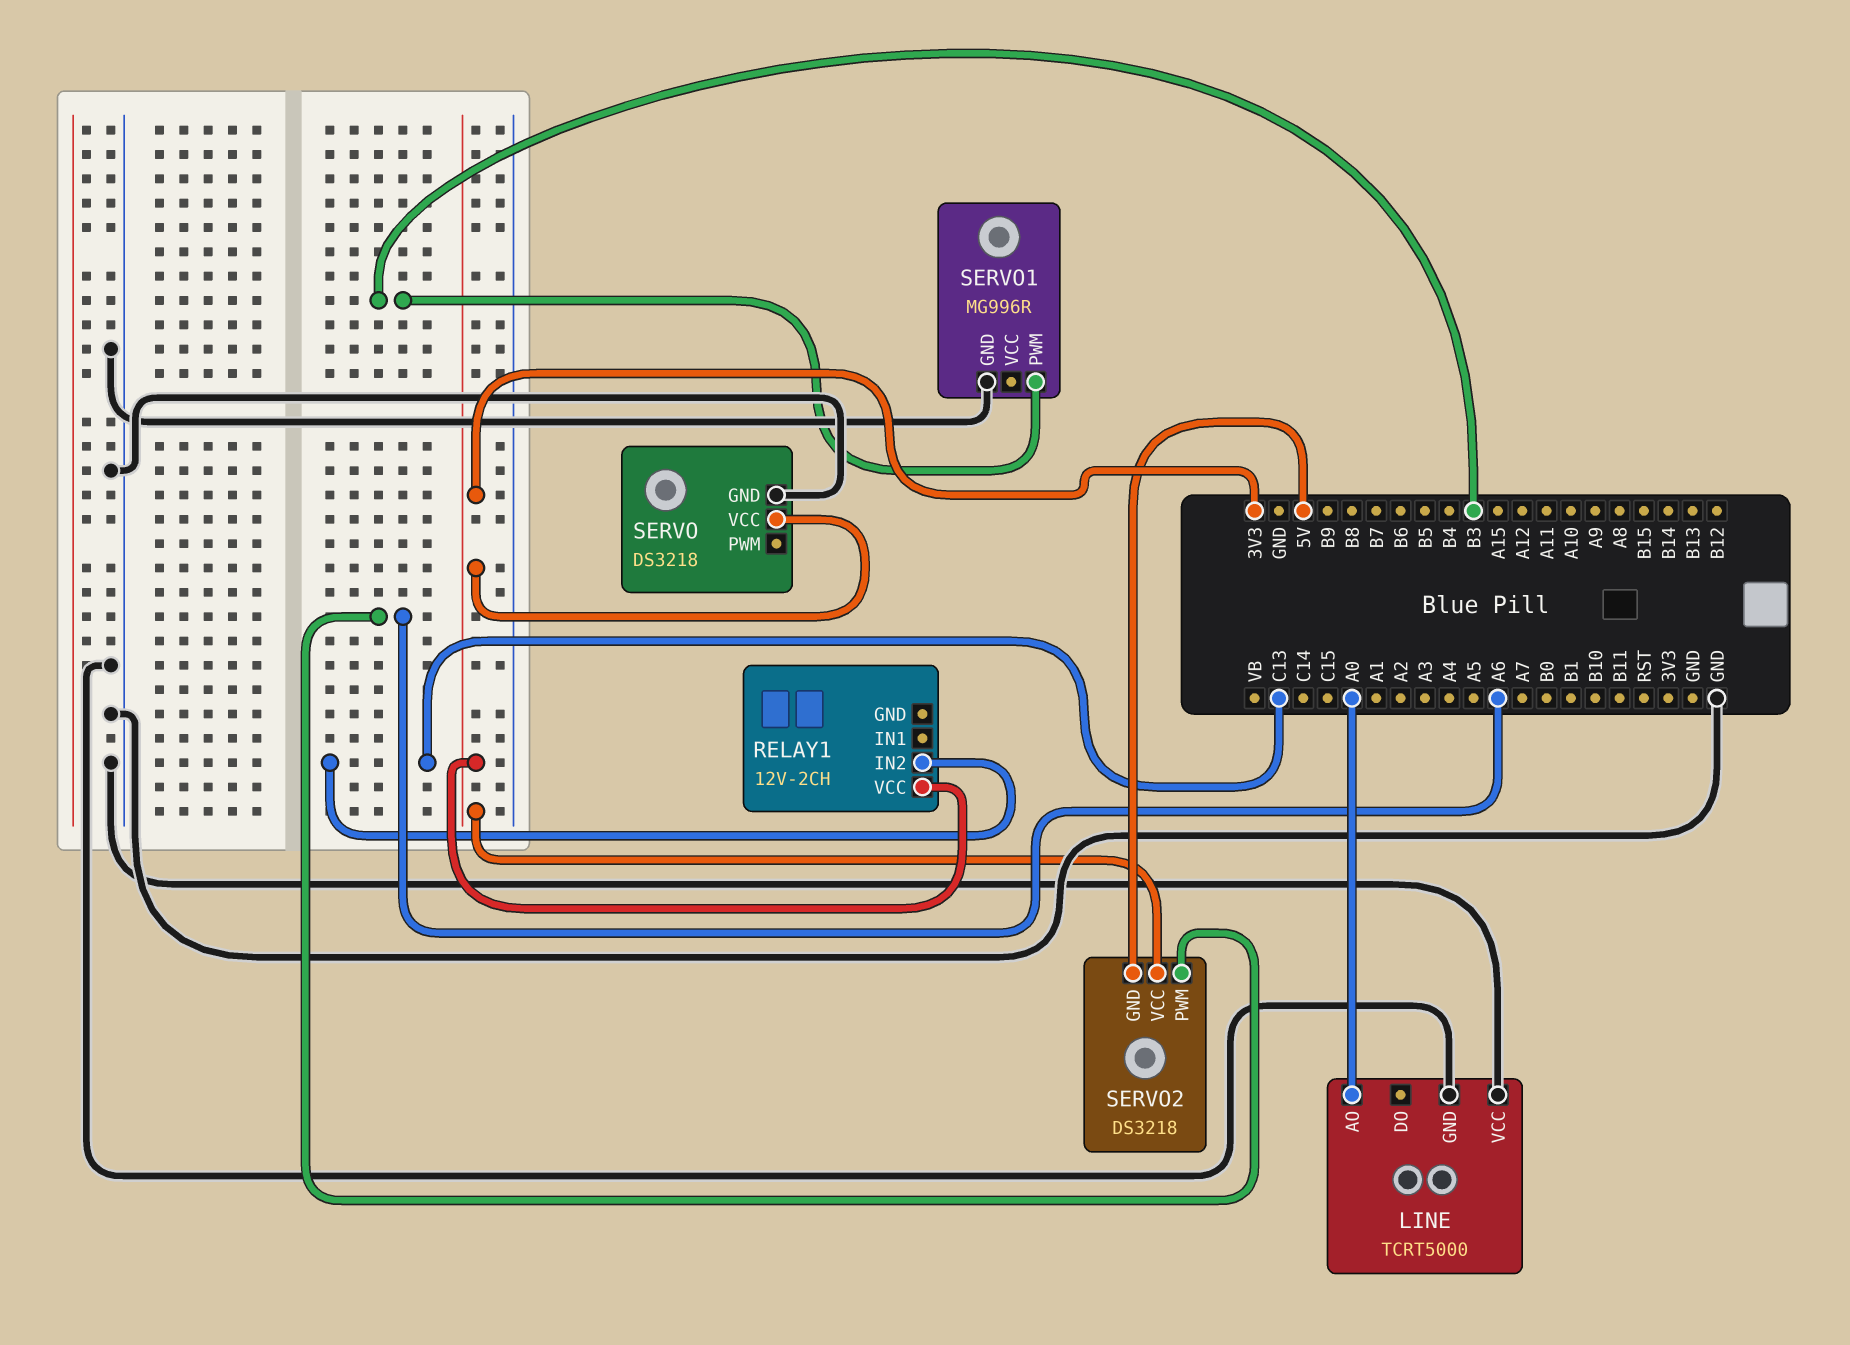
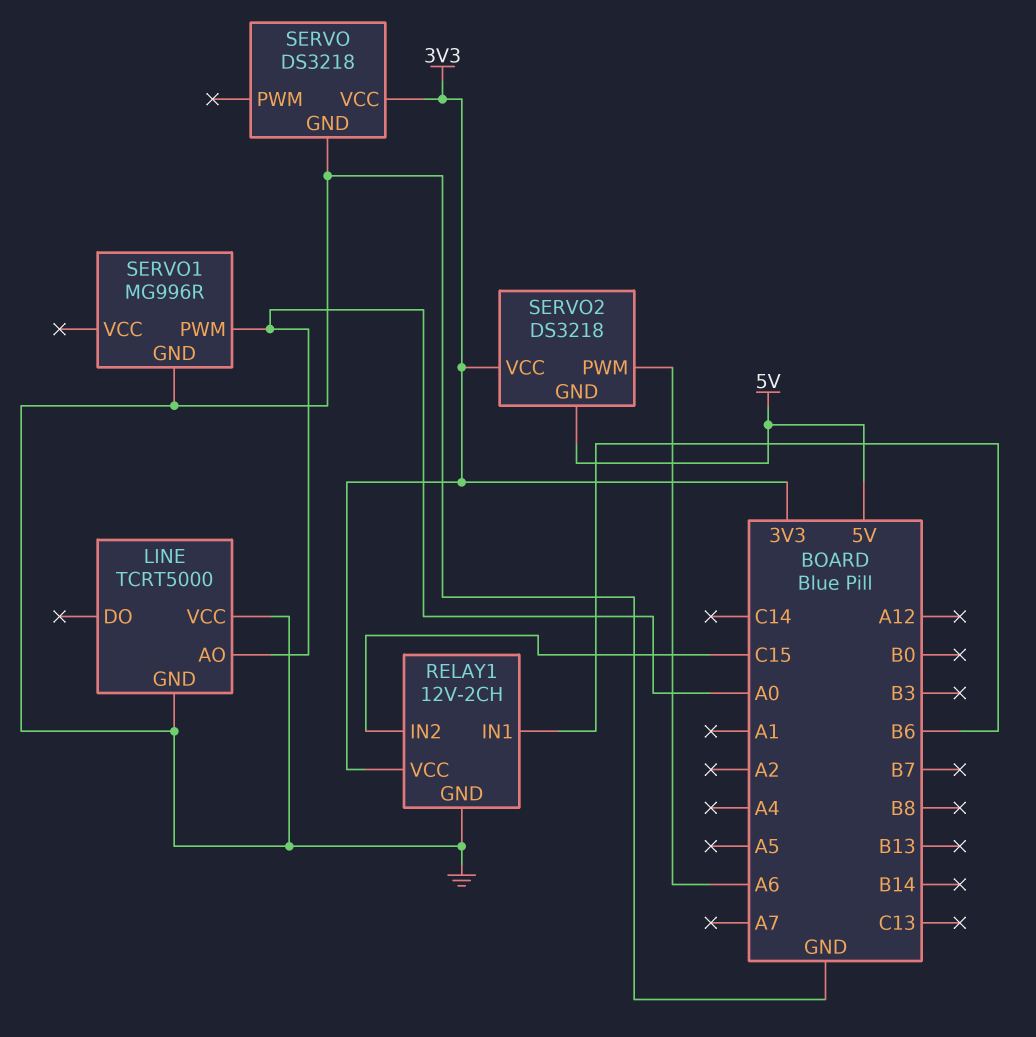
RELAY1 pin GND: none -> GND
RELAY1 pin IN1: none -> B6
RELAY1 pin IN2: C13 -> C15
SERVO1 pin PWM: B3 -> A0

